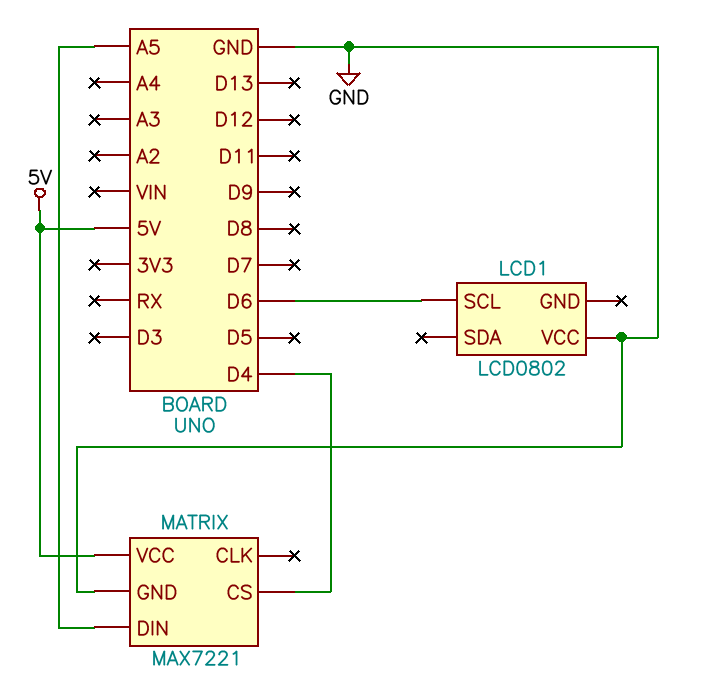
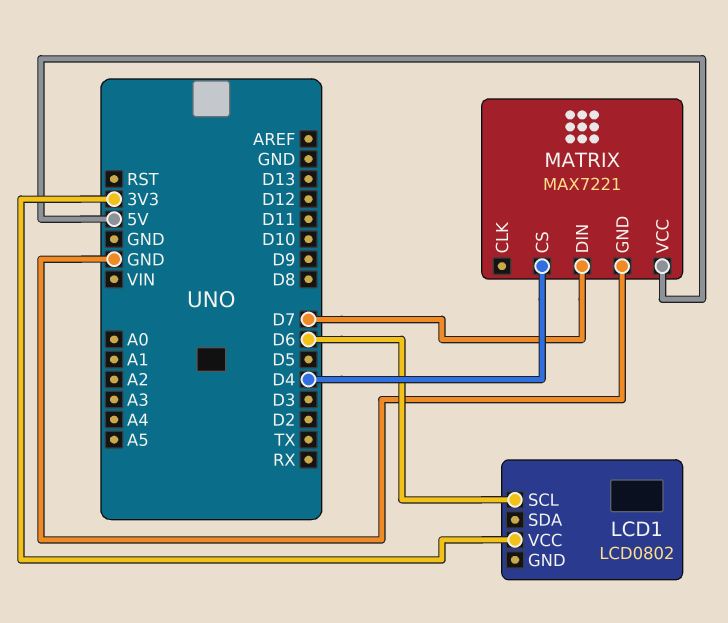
LCD1 pin VCC: GND -> 3V3
MATRIX pin DIN: A5 -> D7

